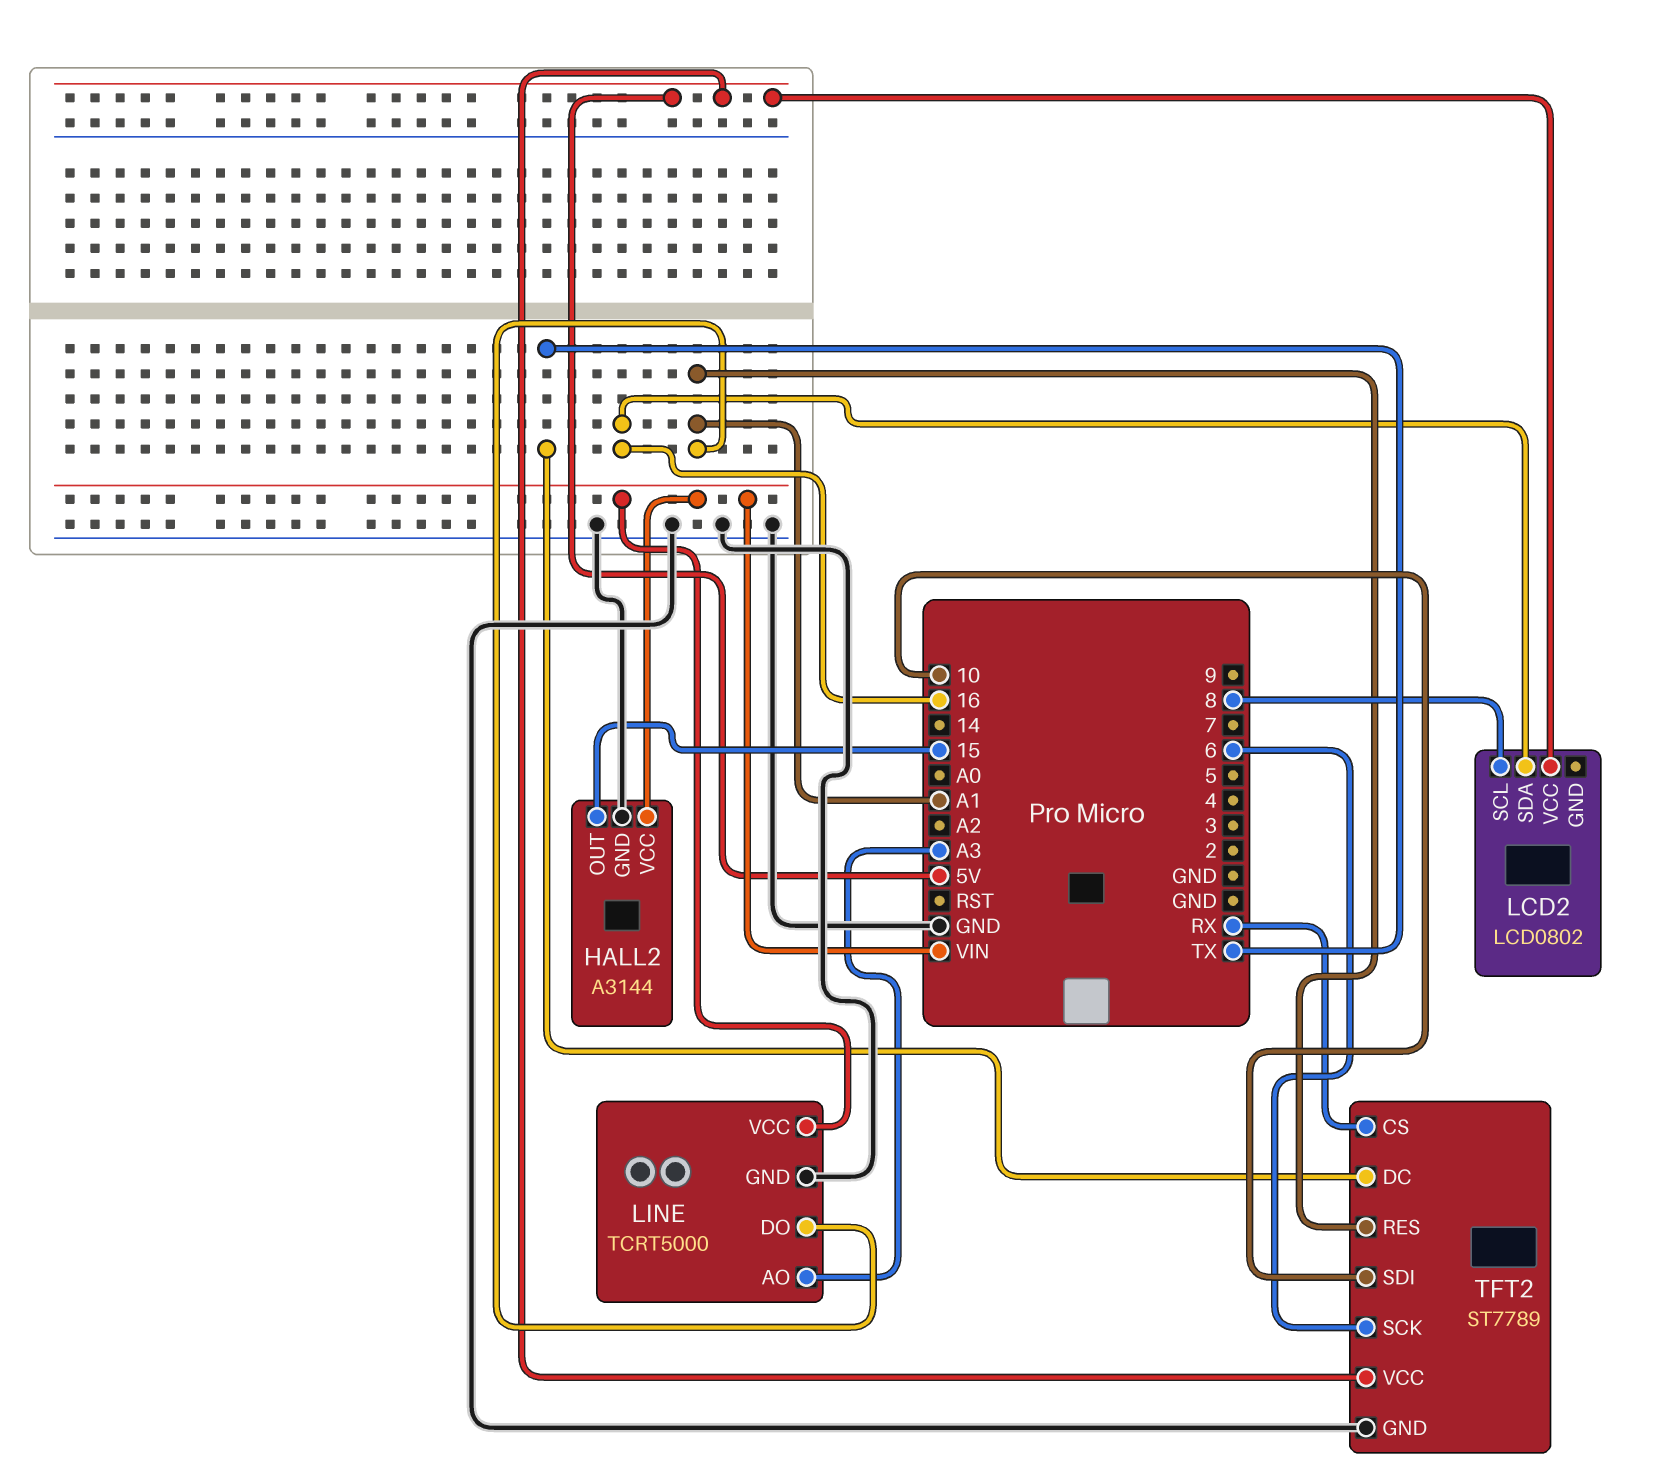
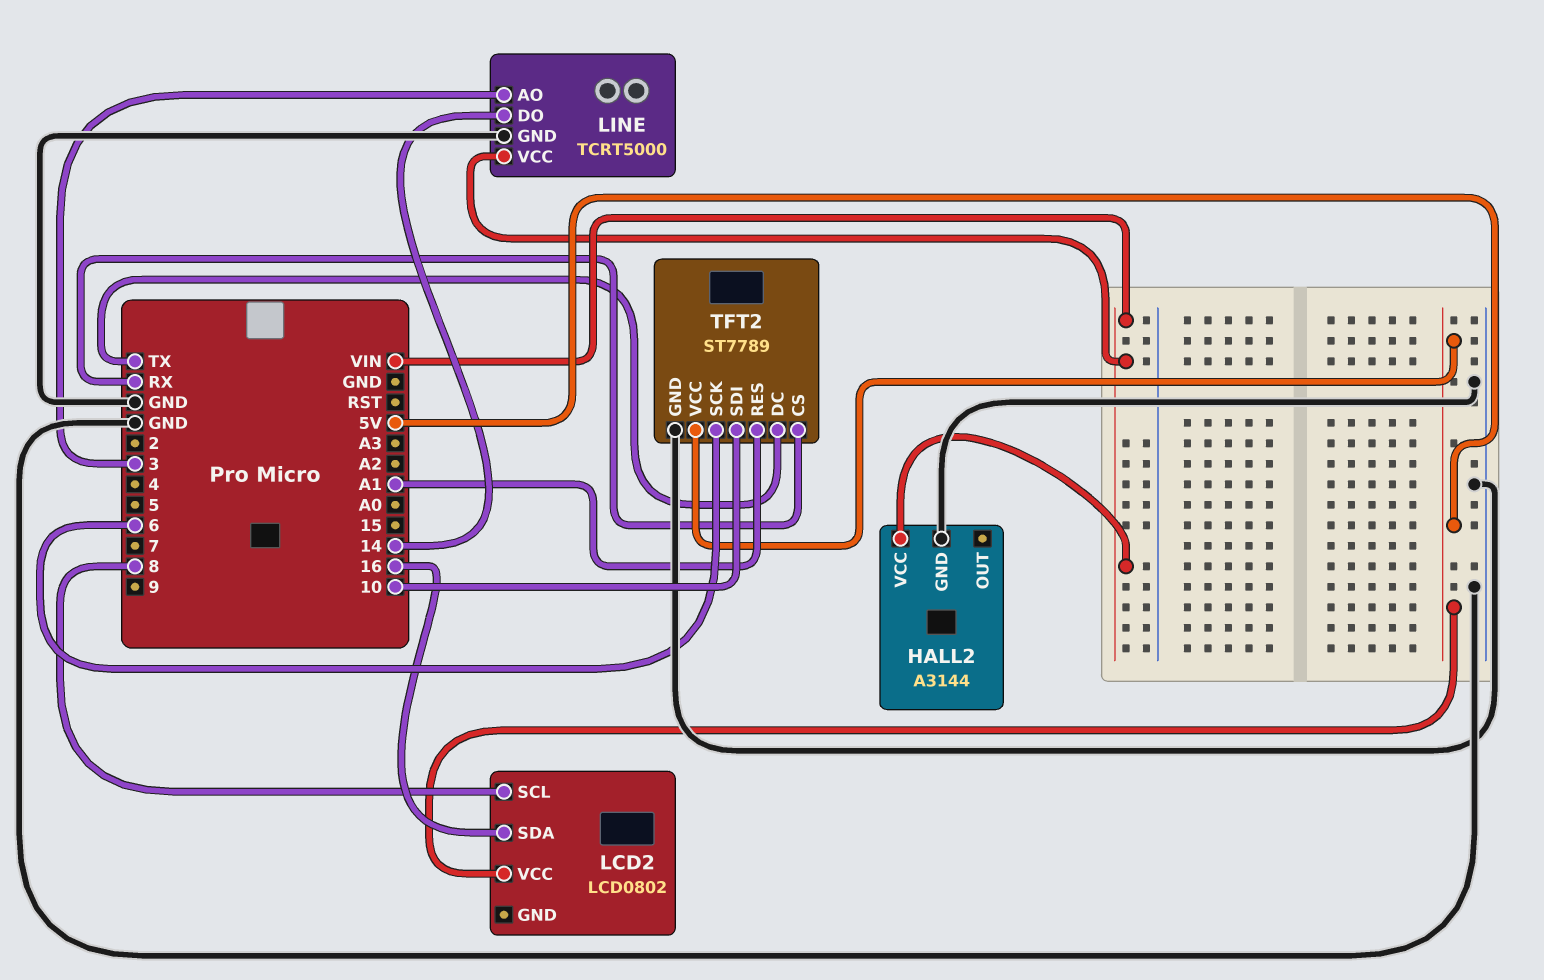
HALL2 pin OUT: 15 -> none
LINE pin AO: A3 -> 3
LINE pin DO: A1 -> 14

